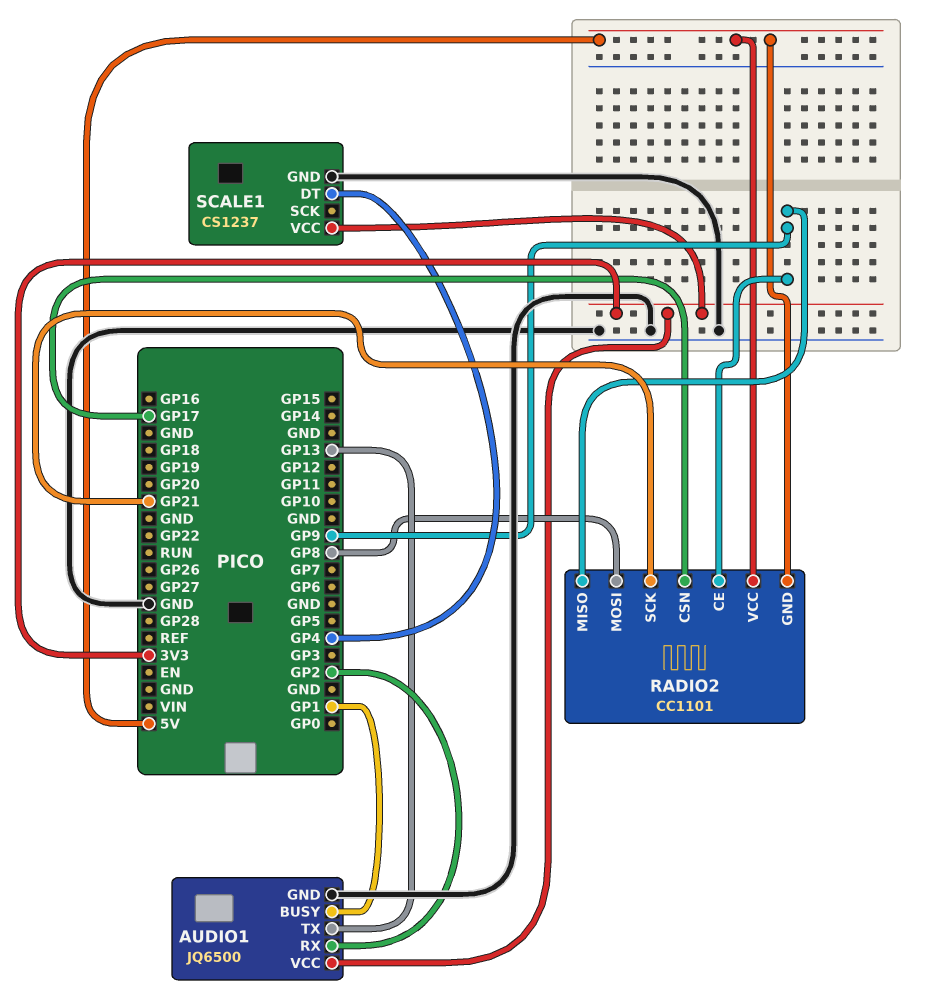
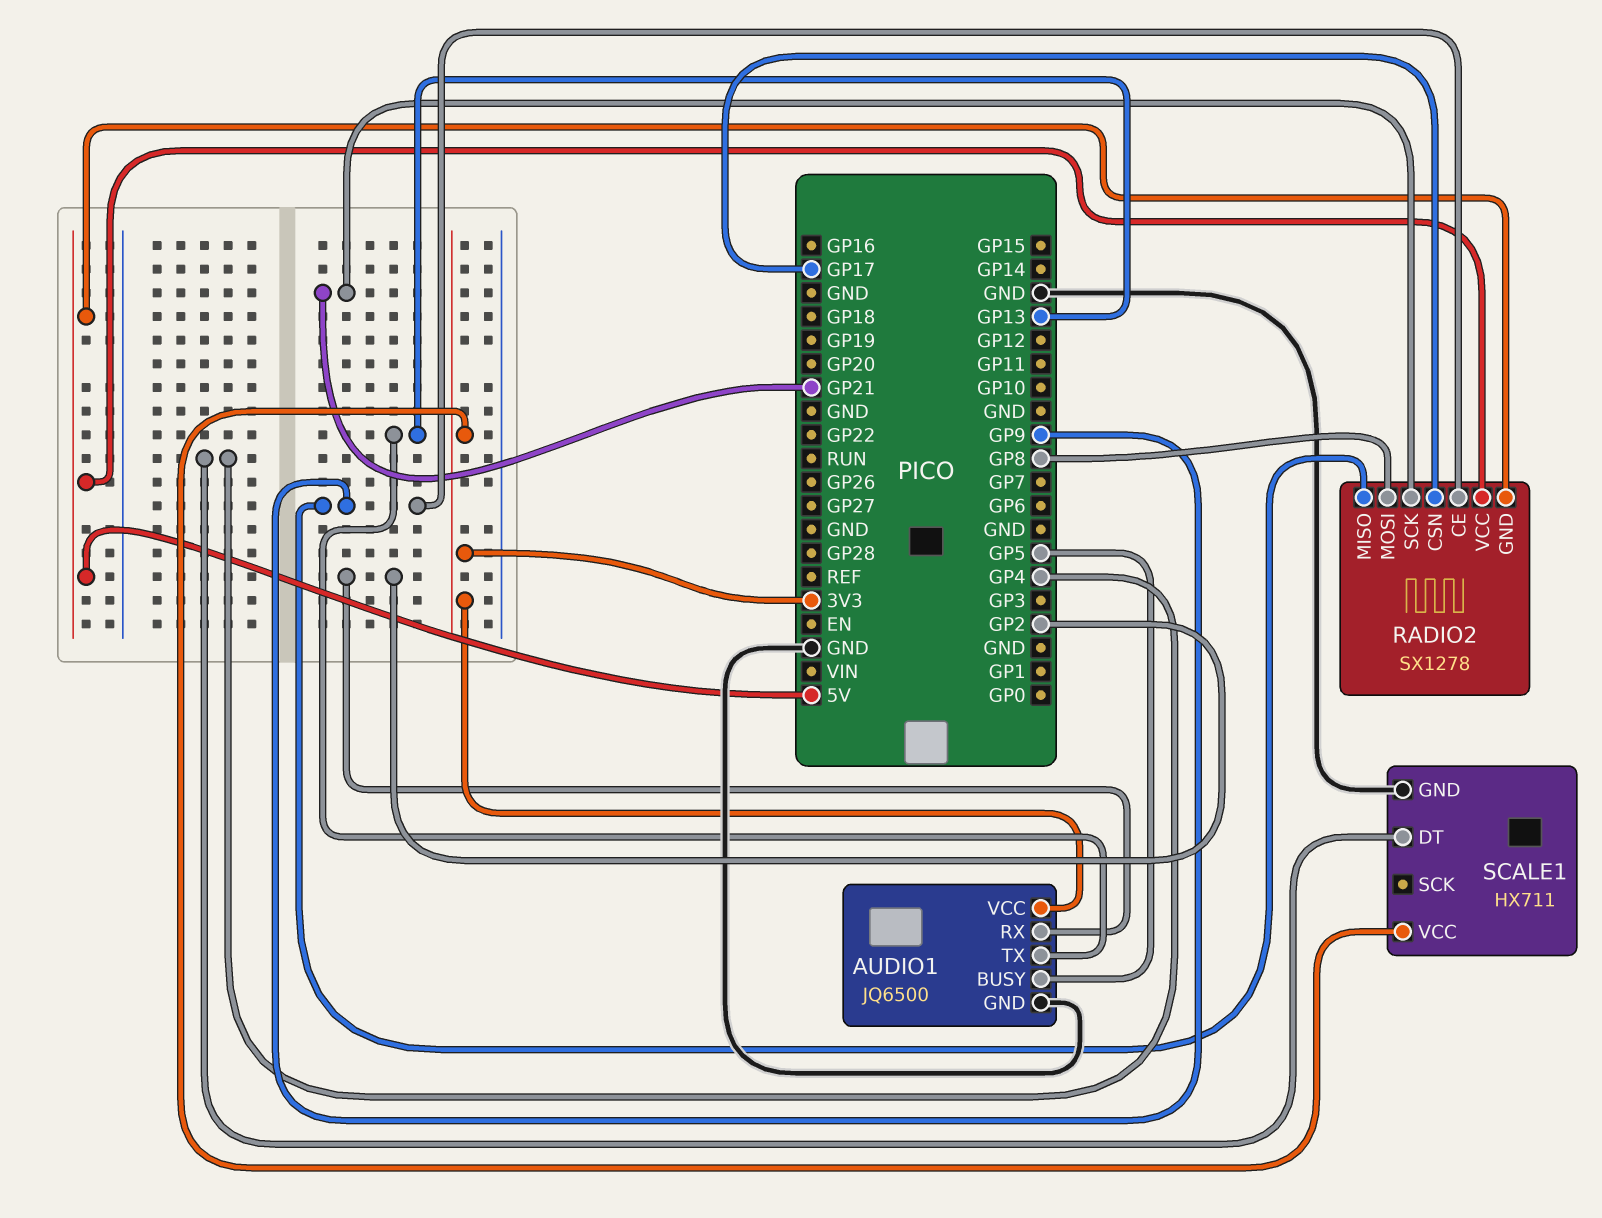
AUDIO1 pin BUSY: GP1 -> GP5
RADIO2: CC1101 -> SX1278
SCALE1: CS1237 -> HX711

